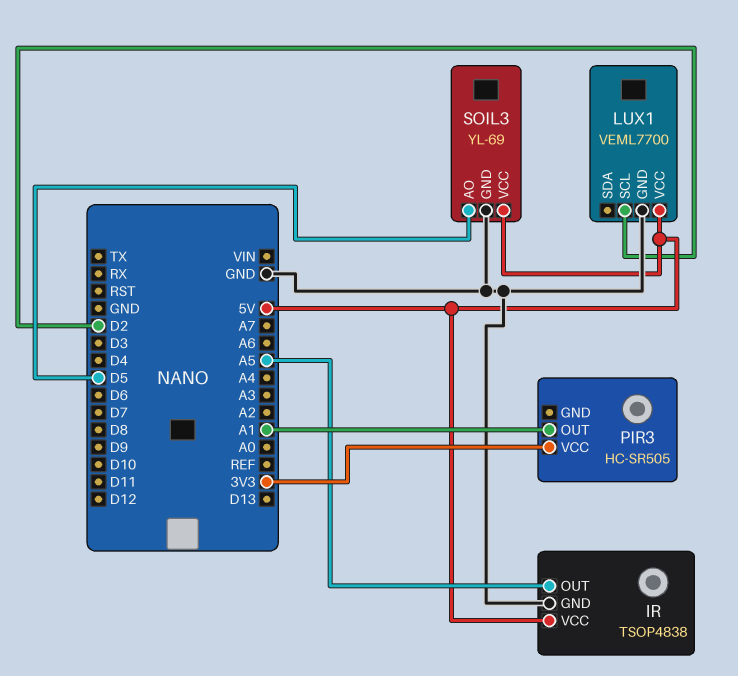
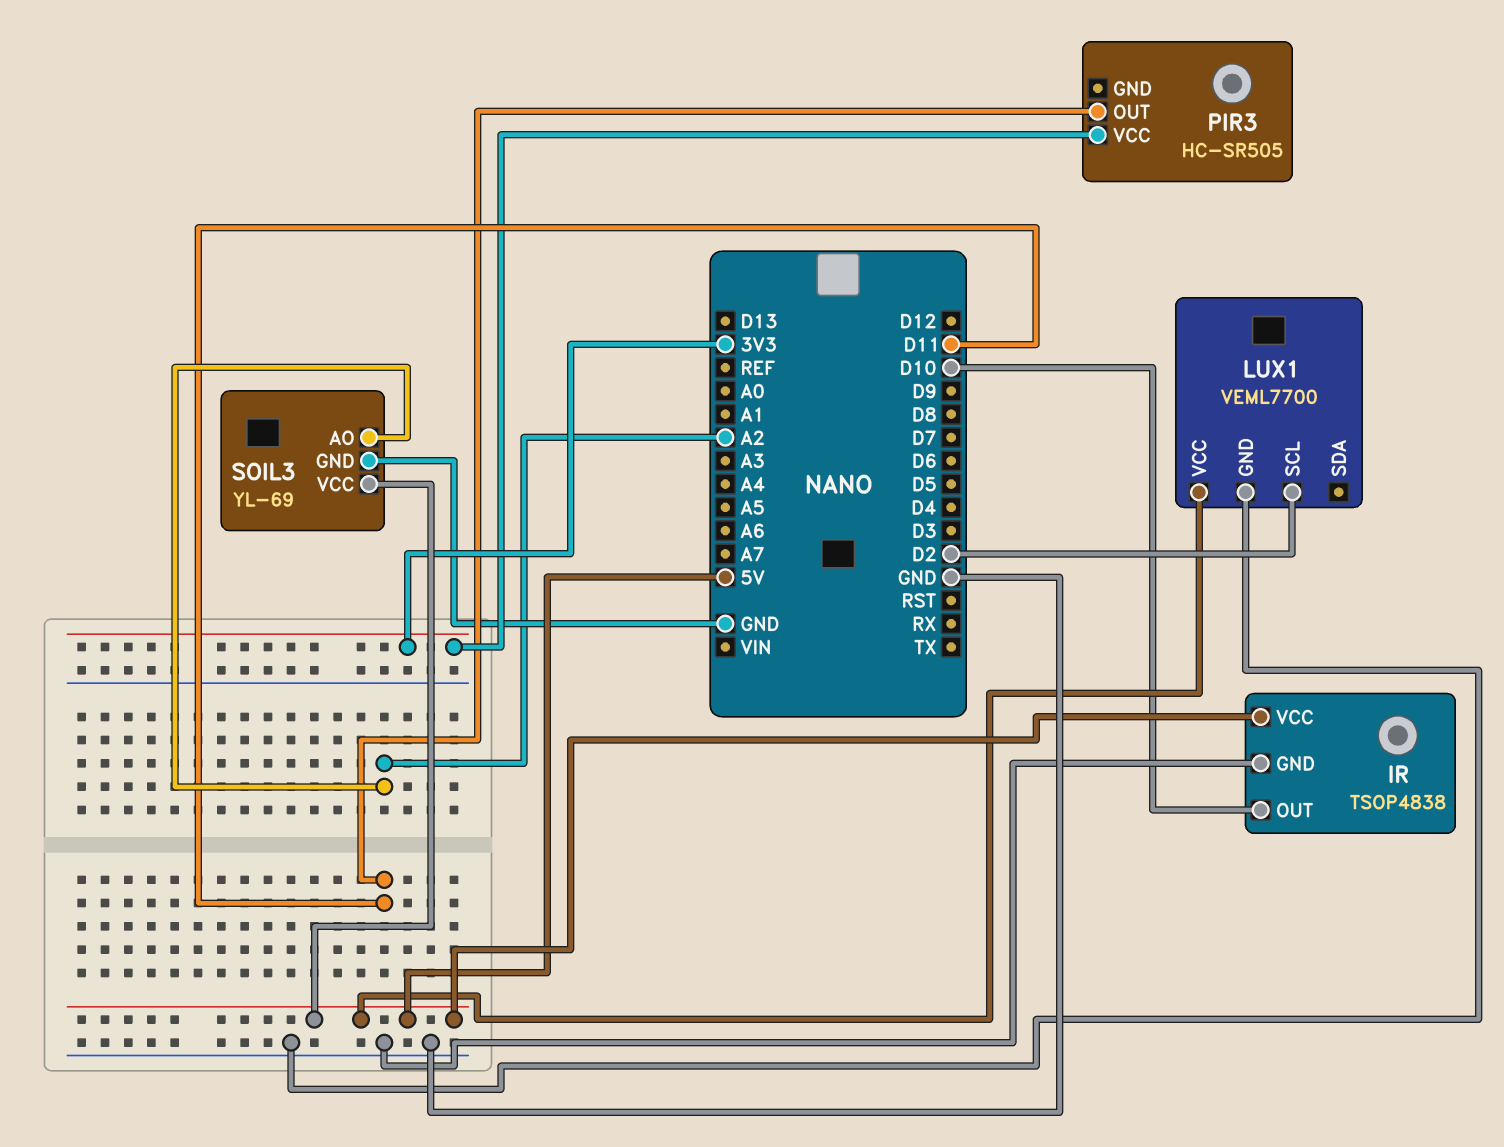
IR pin OUT: A5 -> D10
PIR3 pin OUT: A1 -> D11
SOIL3 pin AO: D5 -> A2

